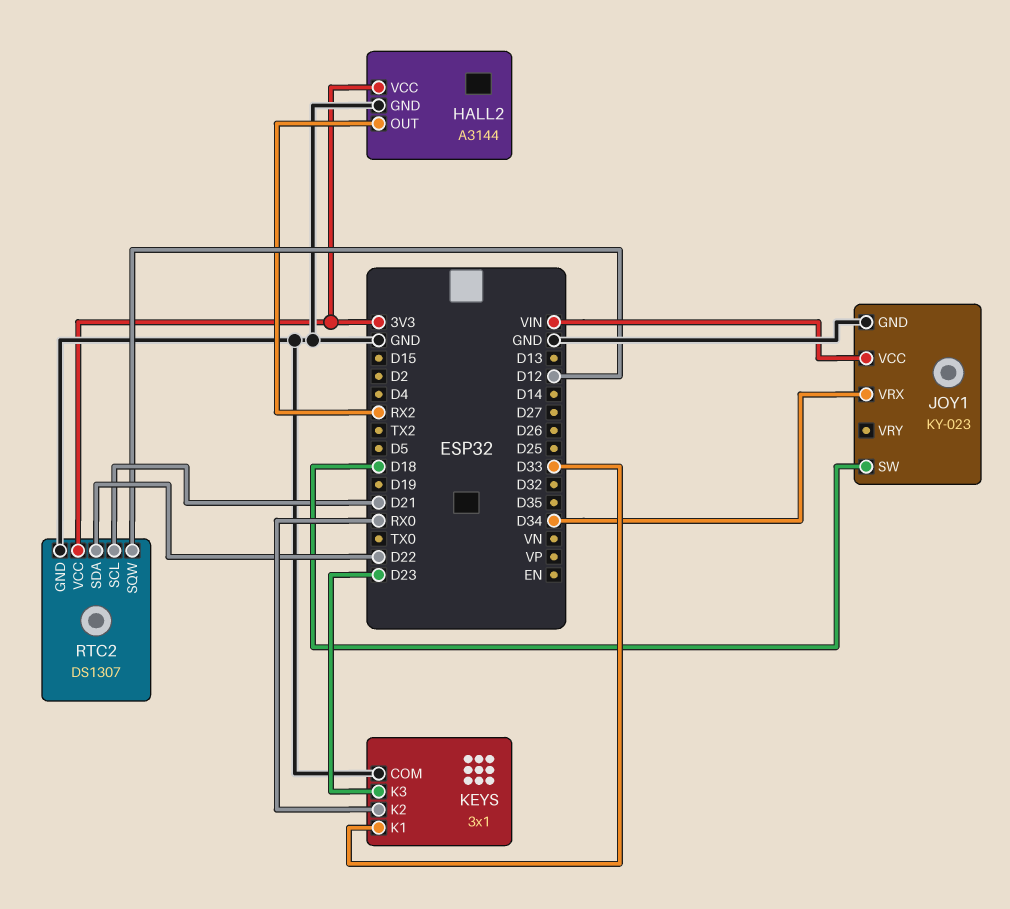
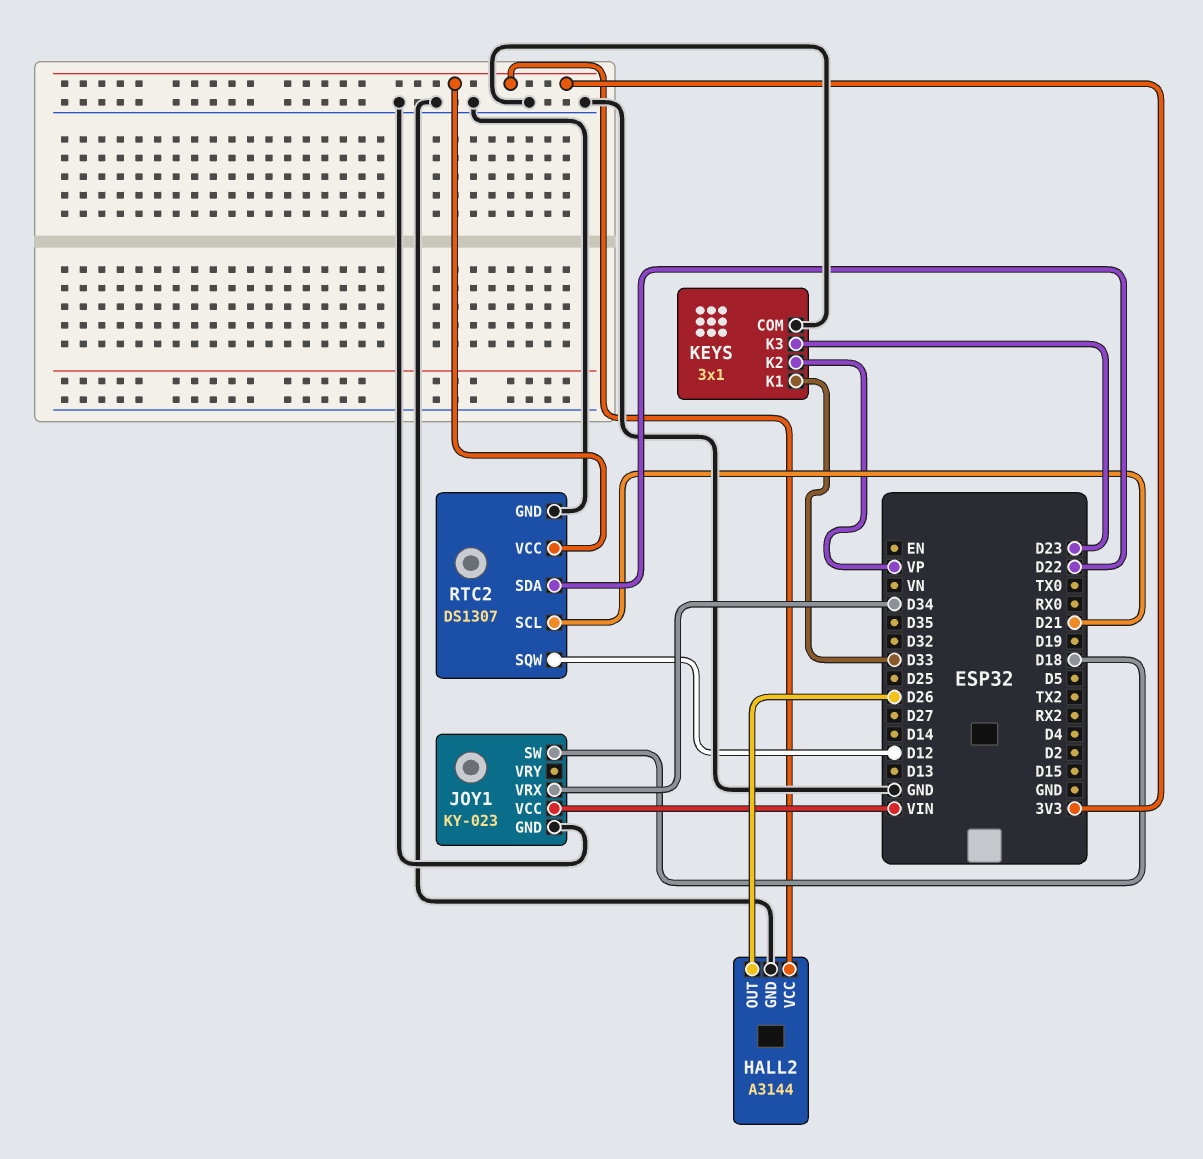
HALL2 pin OUT: RX2 -> D26
KEYS pin K2: RX0 -> VP

